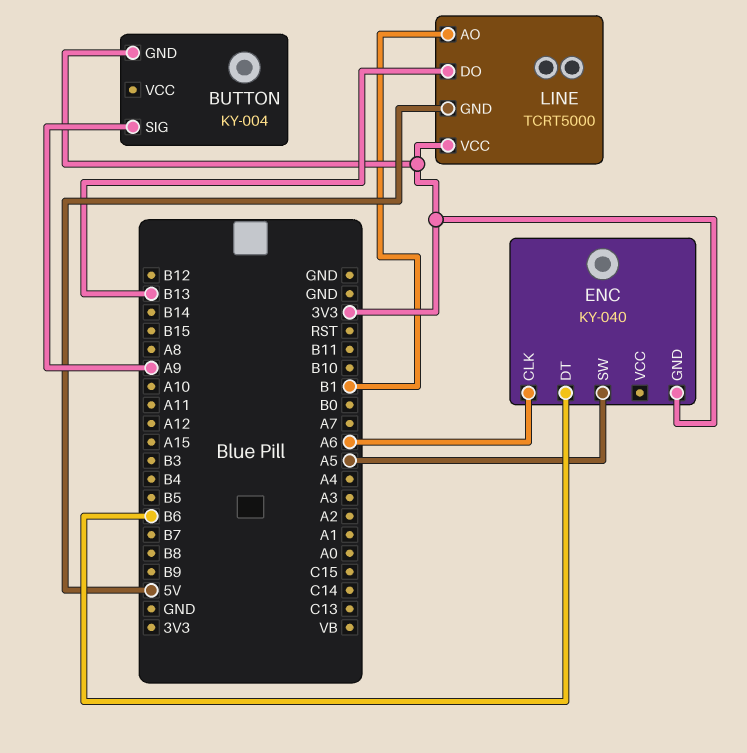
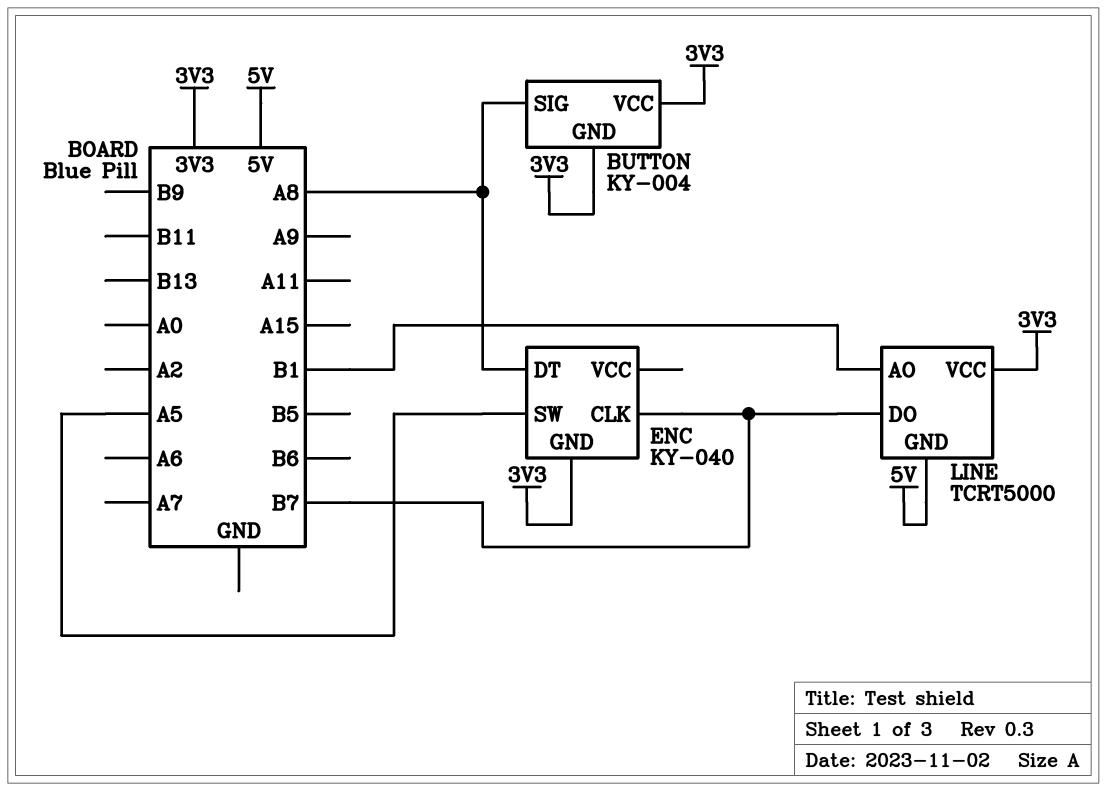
BUTTON pin SIG: A9 -> A8
BUTTON pin VCC: none -> 3V3
ENC pin CLK: A6 -> B7
ENC pin DT: B6 -> A8
LINE pin DO: B13 -> B7

